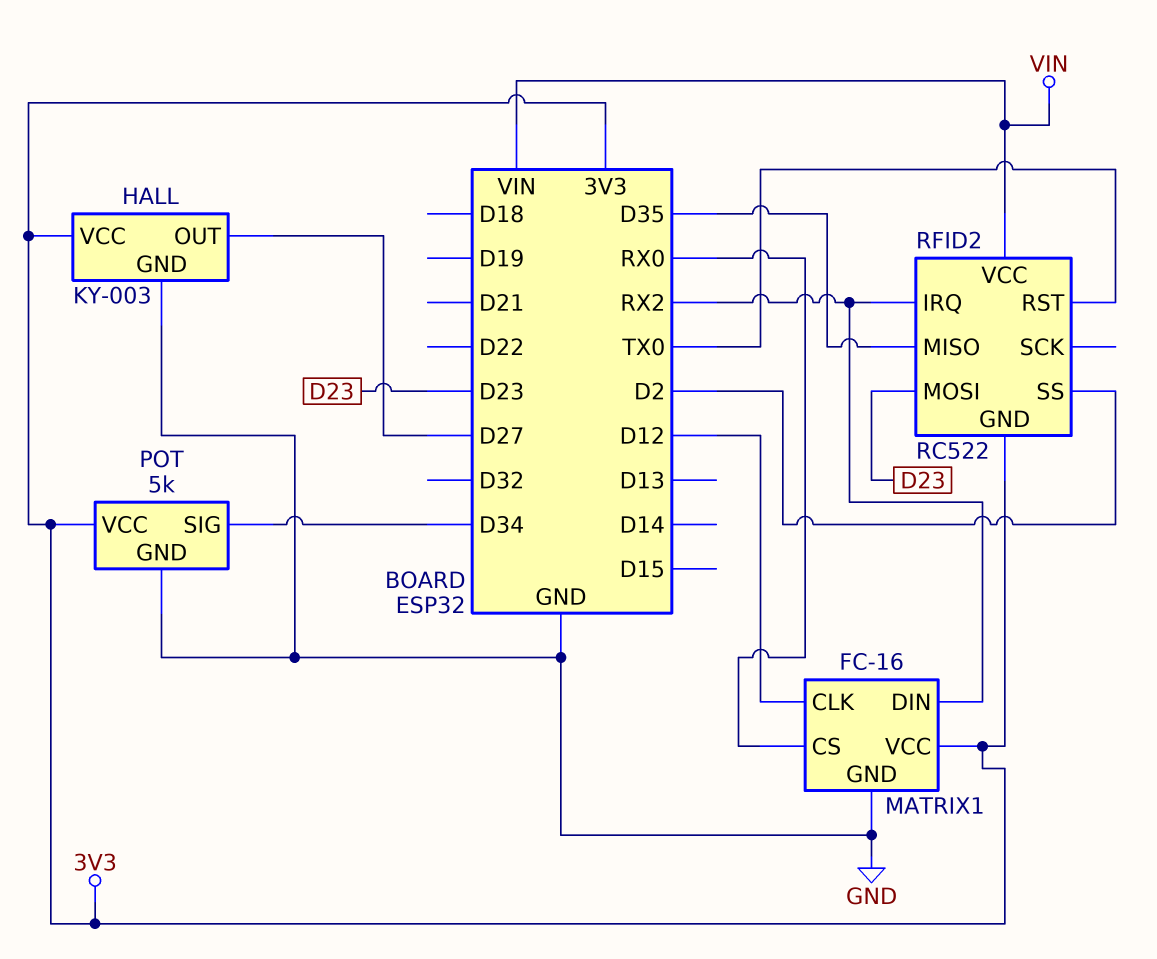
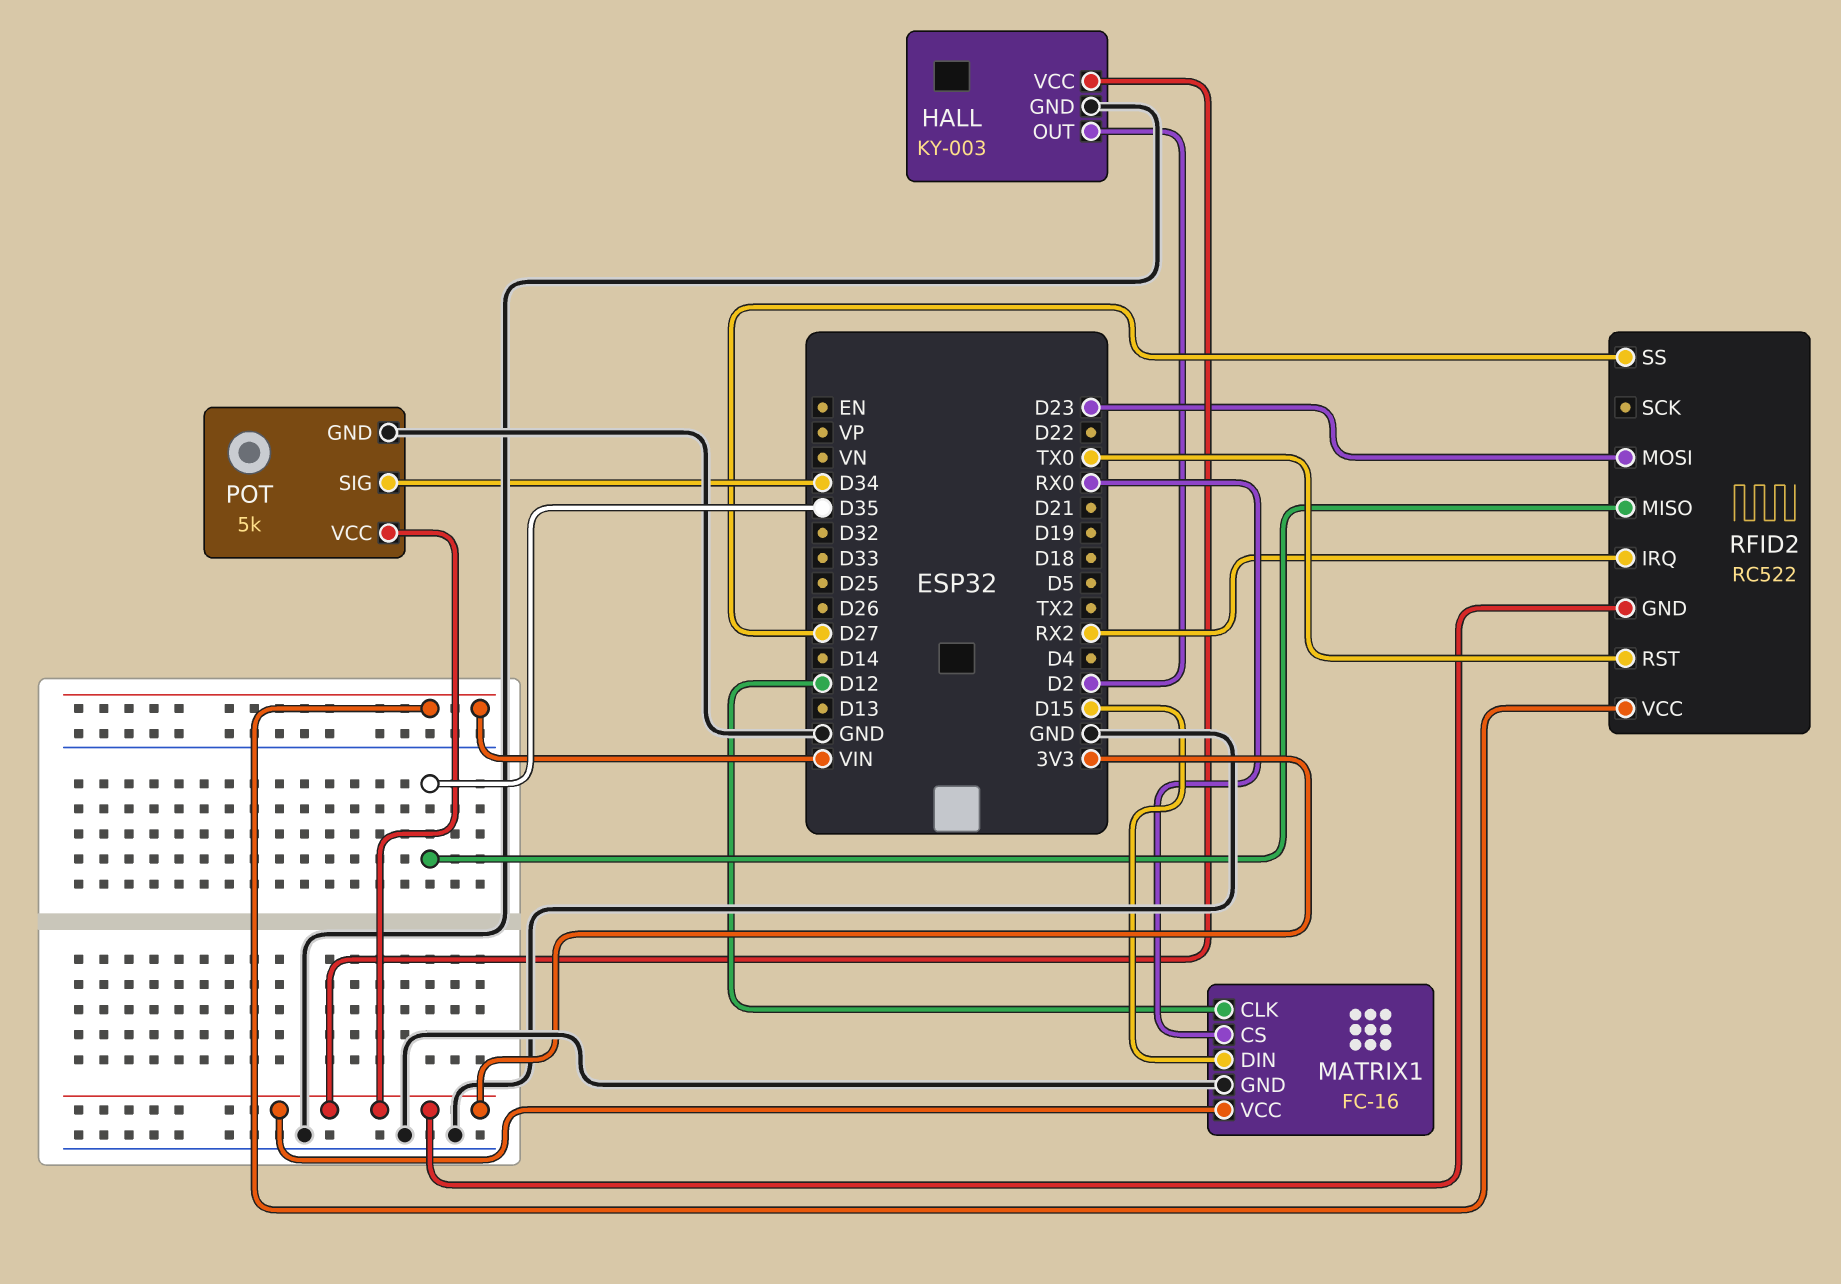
HALL pin OUT: D27 -> D2
MATRIX1 pin DIN: RX2 -> D15
RFID2 pin SS: D2 -> D27

